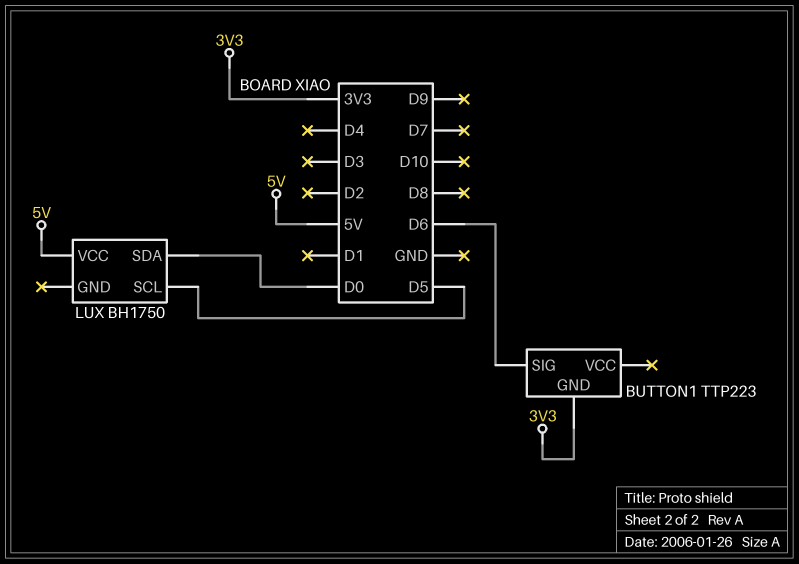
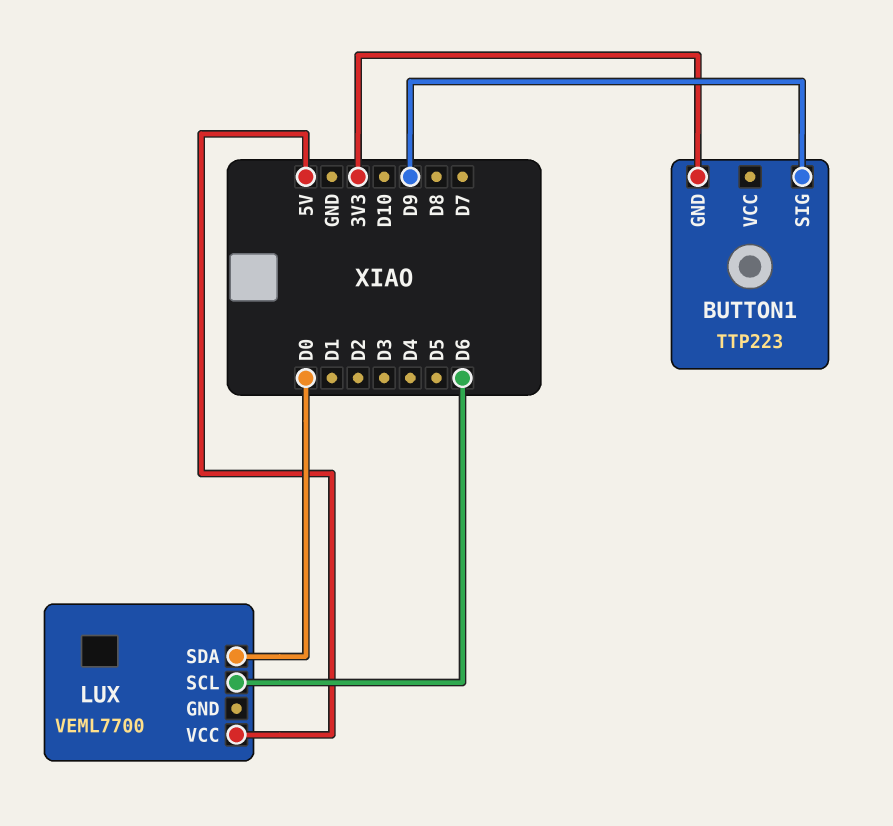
BUTTON1 pin SIG: D6 -> D9
LUX: BH1750 -> VEML7700
LUX pin SCL: D5 -> D6

